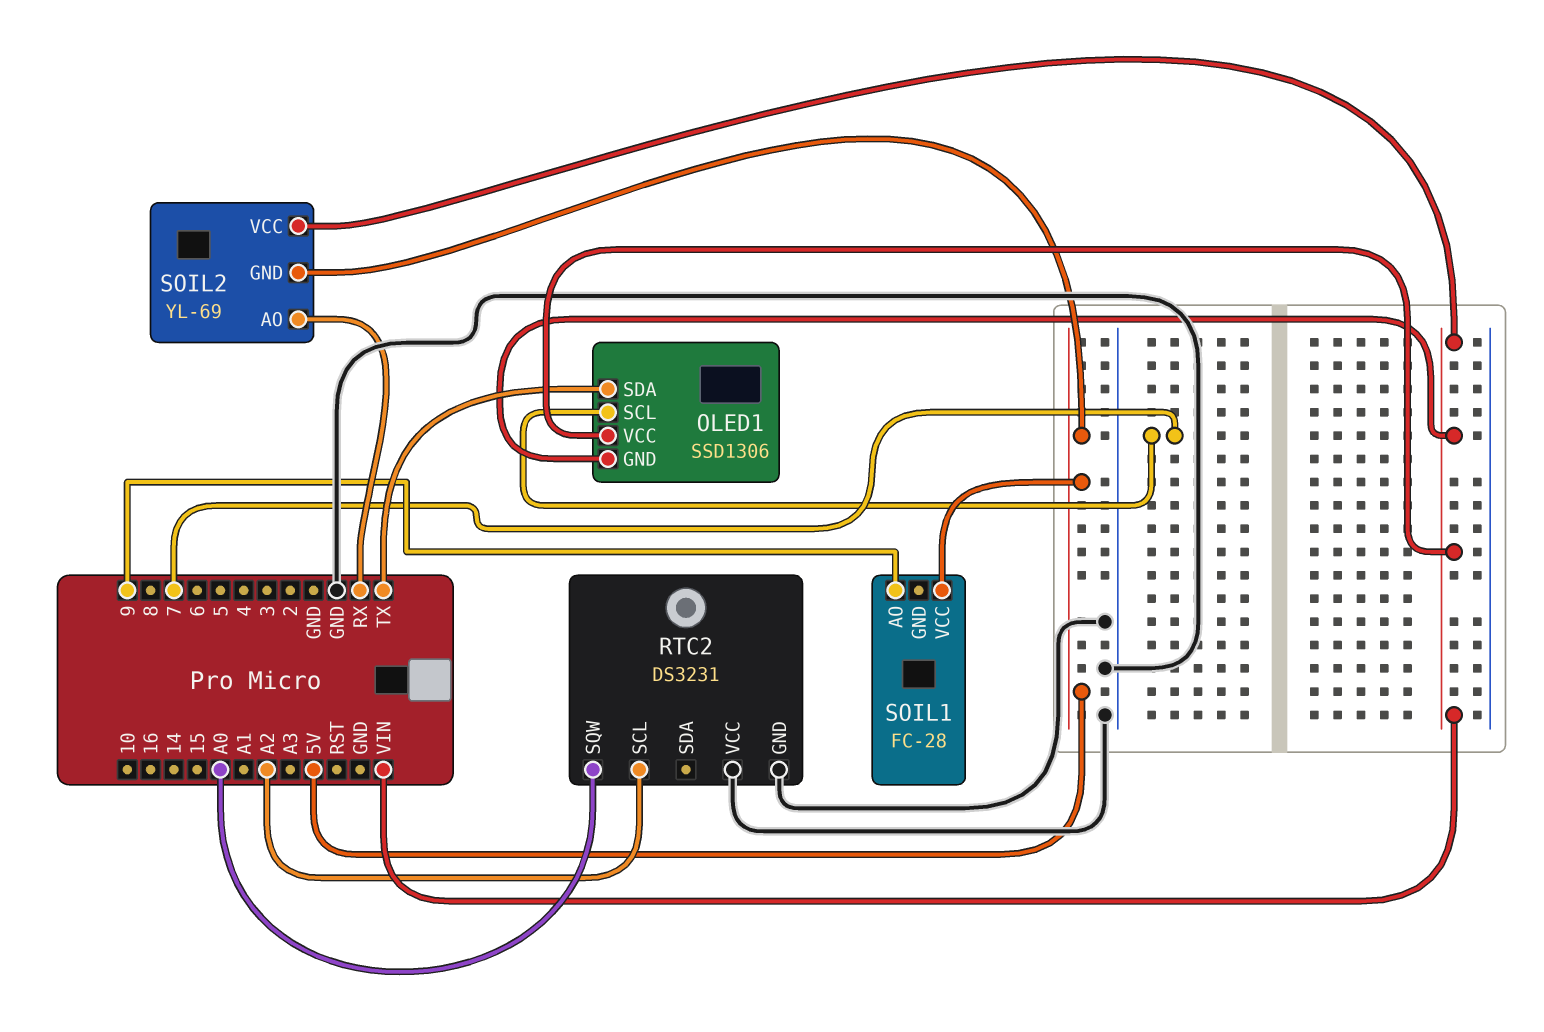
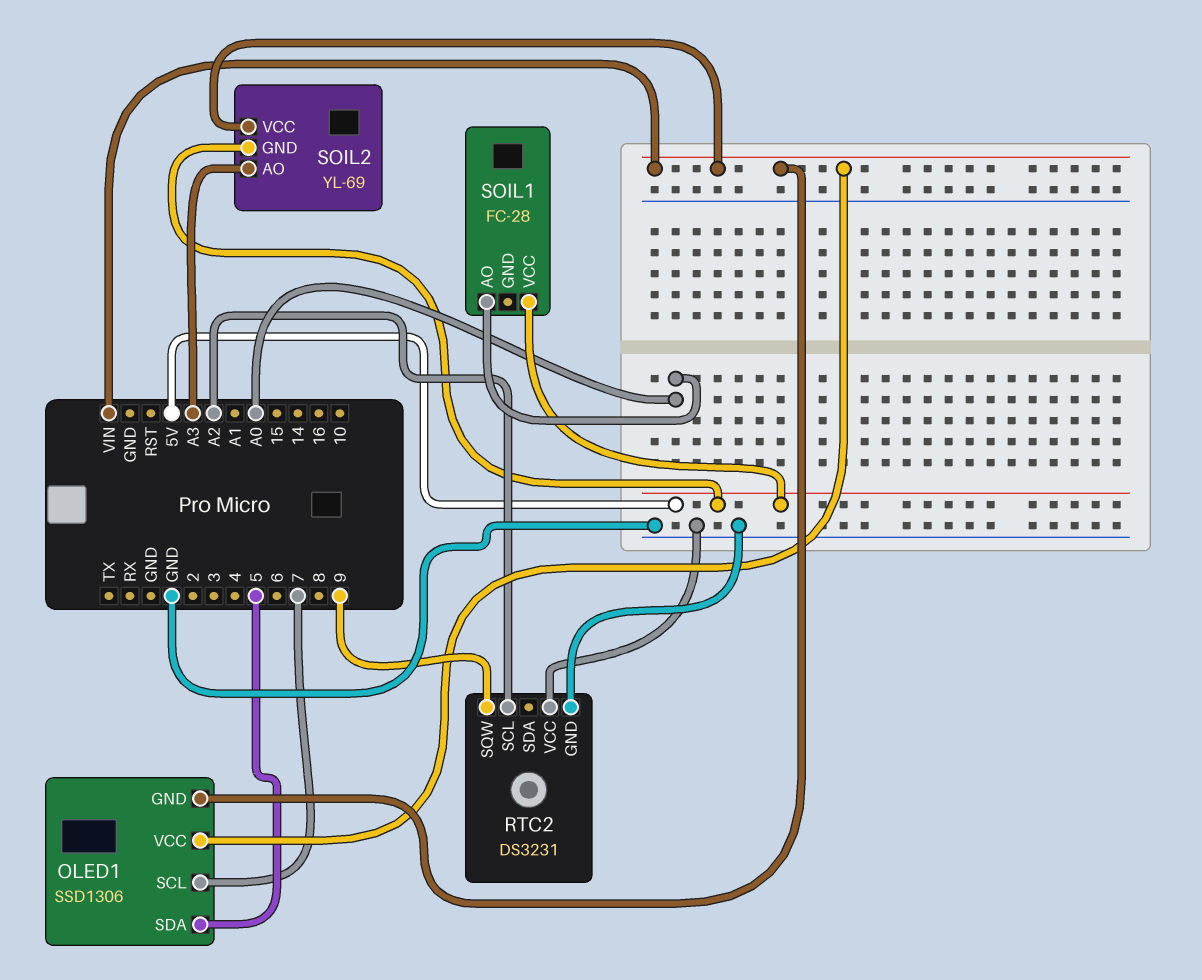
OLED1 pin SDA: TX -> 5
RTC2 pin SQW: A0 -> 9
SOIL1 pin AO: 9 -> A0
SOIL2 pin AO: RX -> A3

